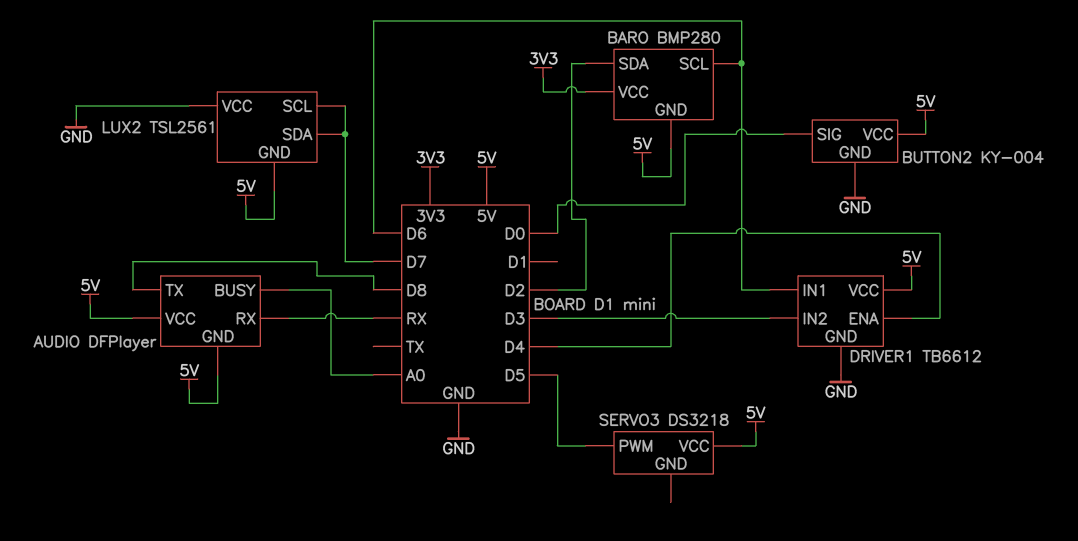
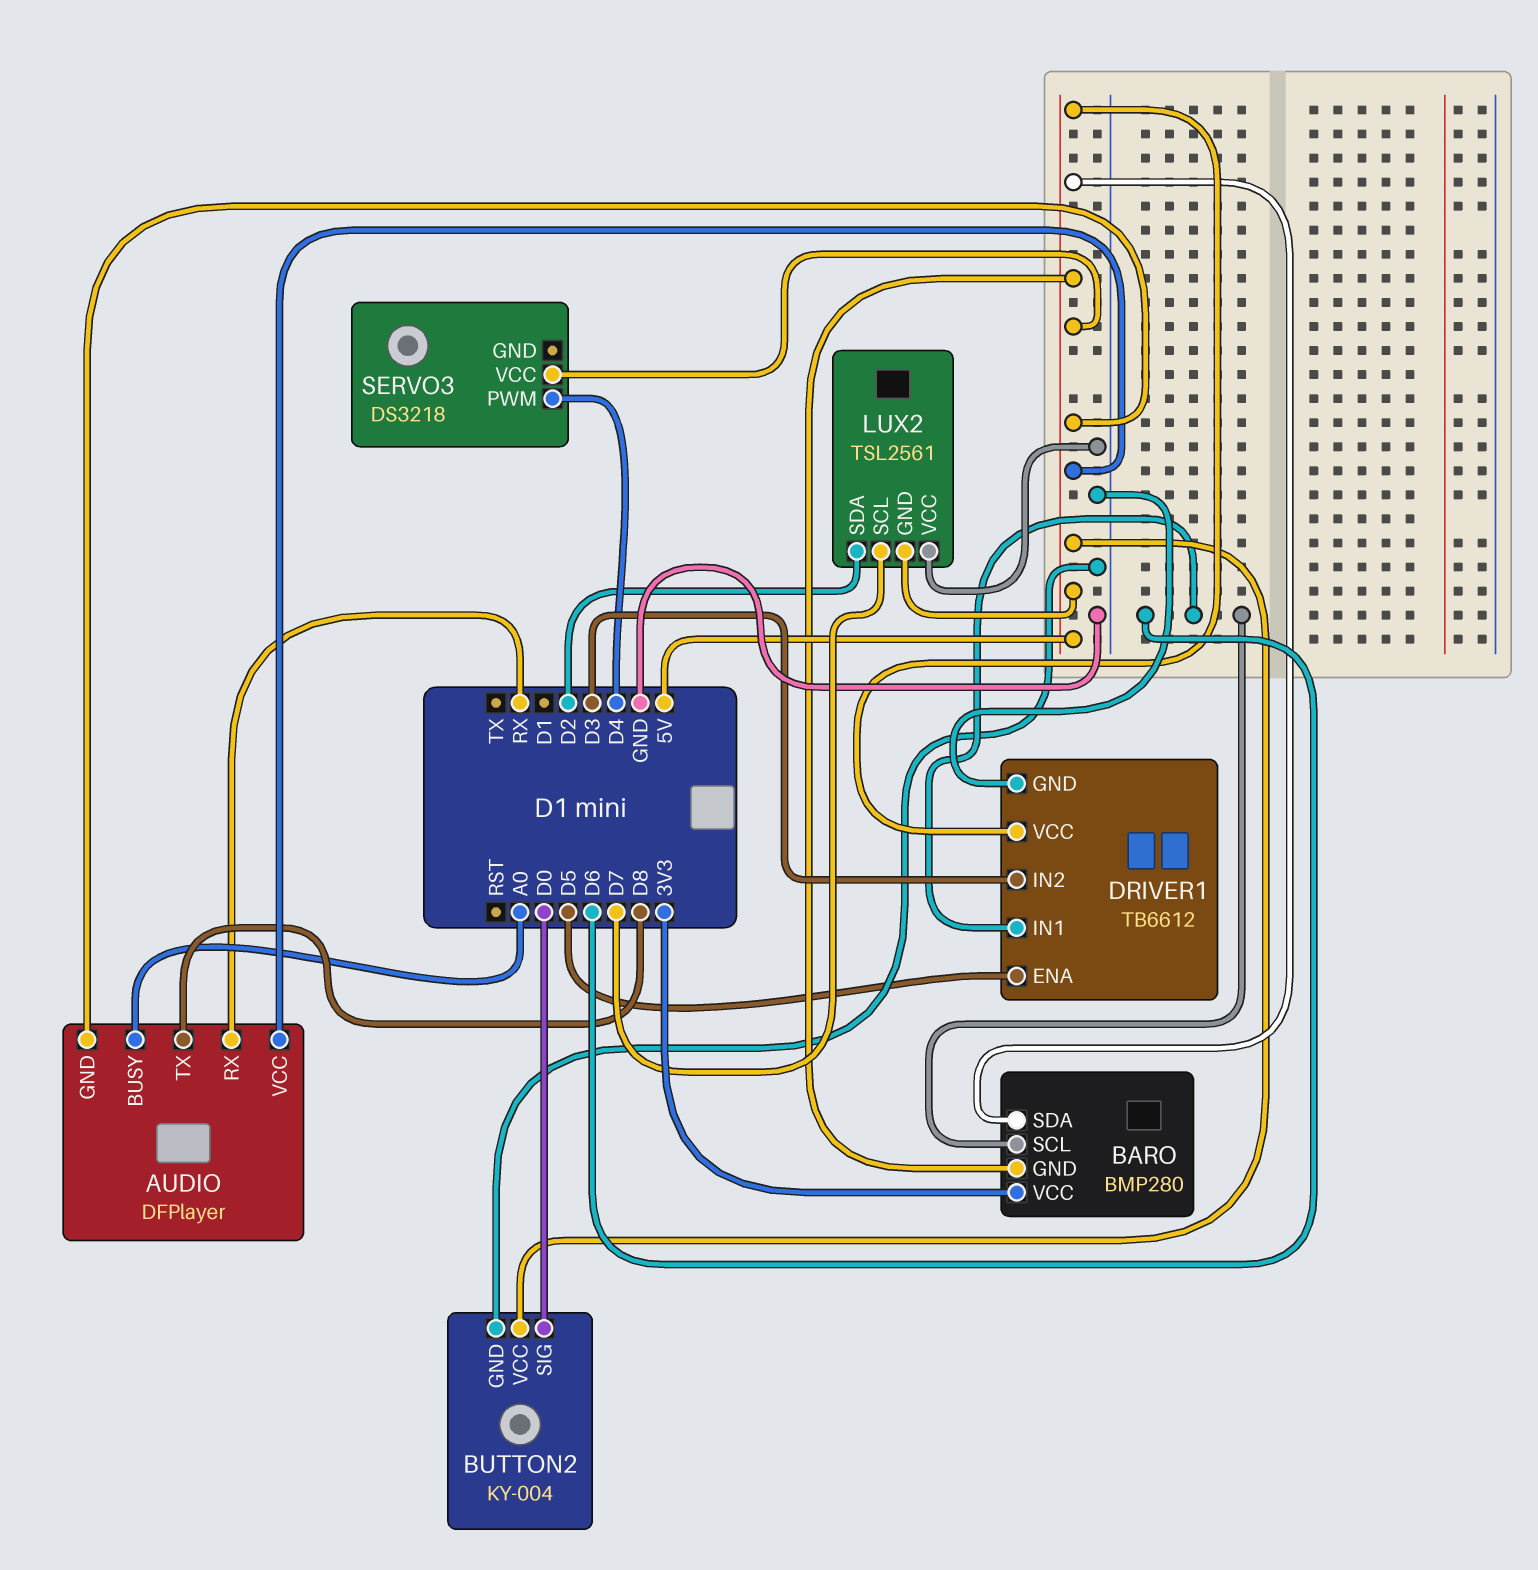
BARO pin SDA: D2 -> 5V
DRIVER1 pin ENA: D4 -> D5
LUX2 pin SDA: D7 -> D2
SERVO3 pin PWM: D5 -> D4

